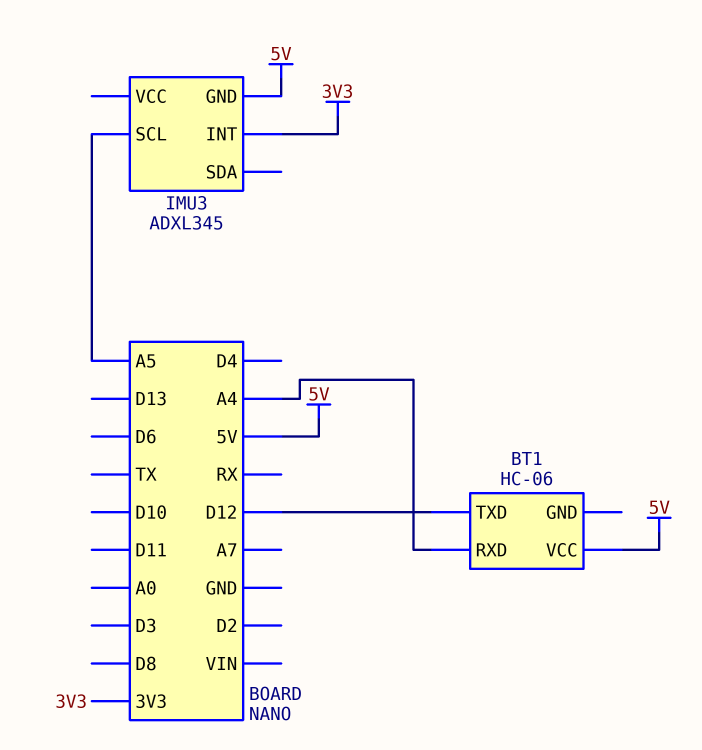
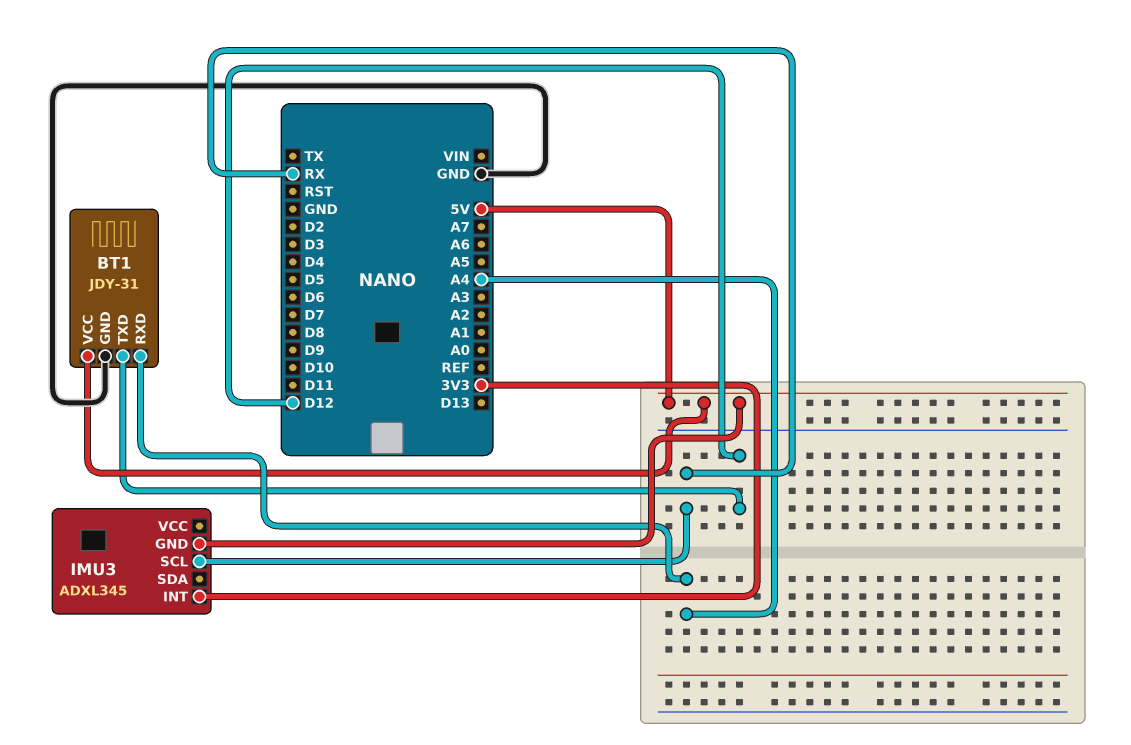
BT1: HC-06 -> JDY-31
BT1 pin GND: none -> GND
IMU3 pin SCL: A5 -> RX

